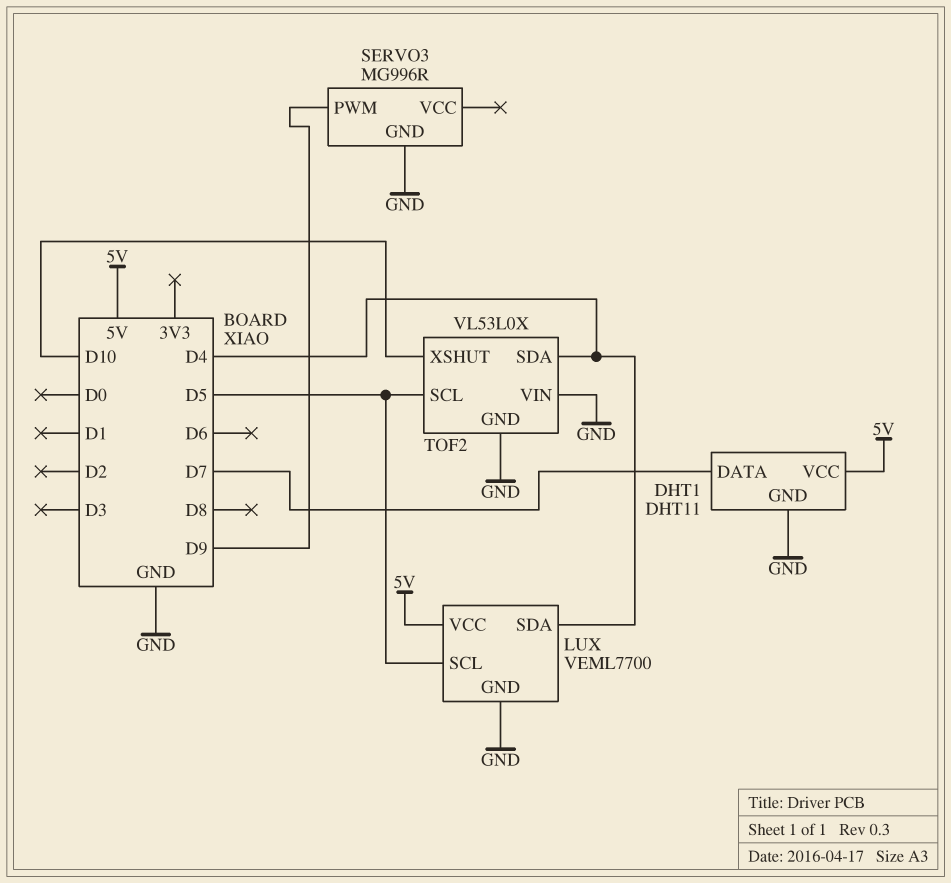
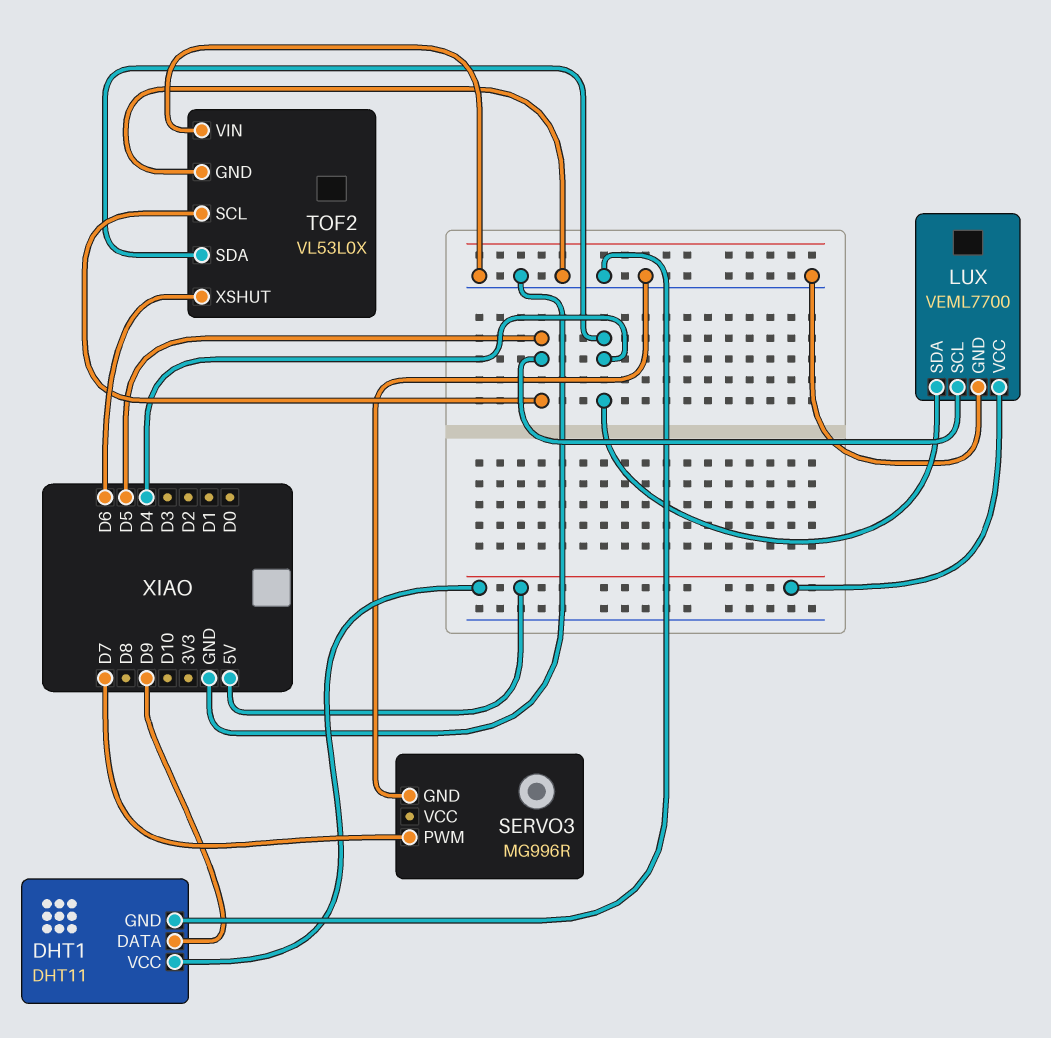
DHT1 pin DATA: D7 -> D9
SERVO3 pin PWM: D9 -> D7
TOF2 pin XSHUT: D10 -> D6

